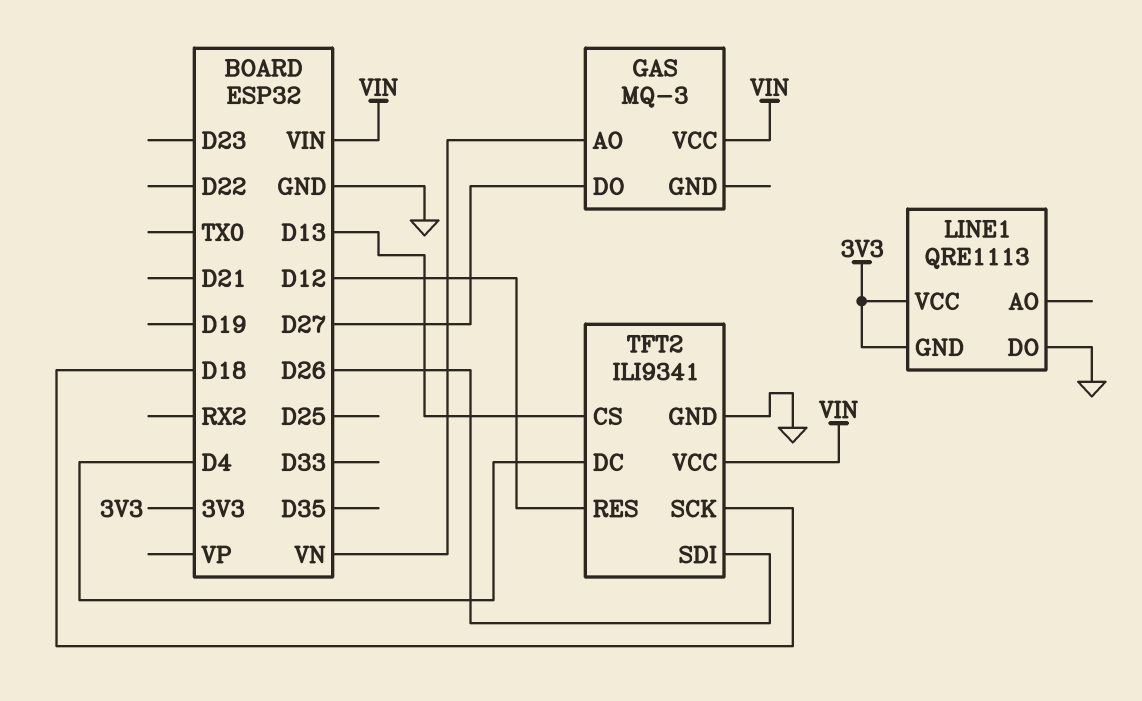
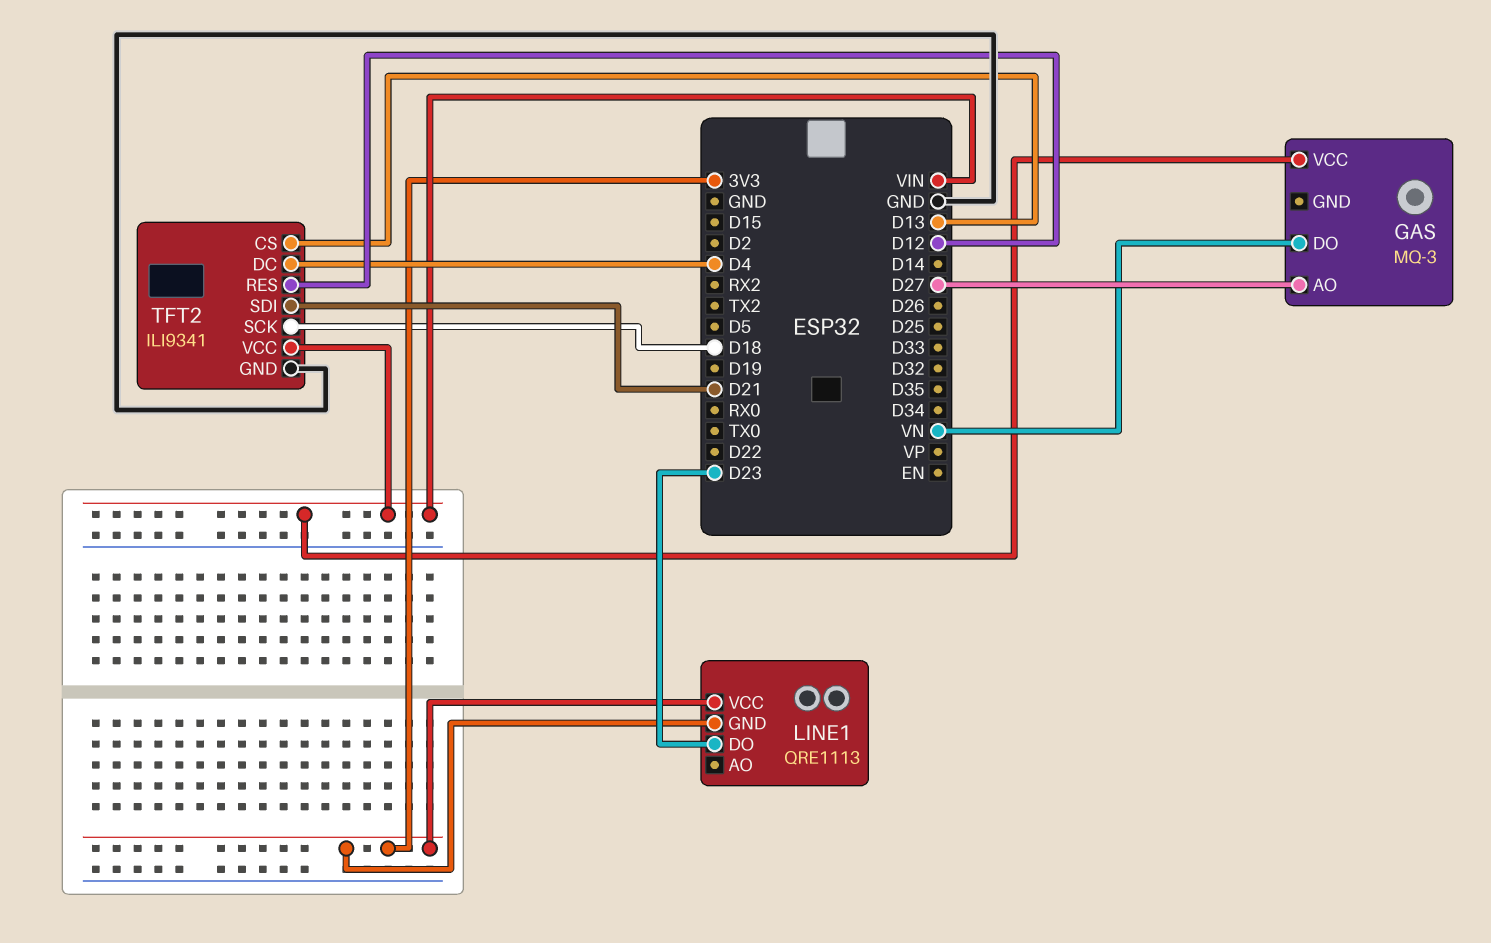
GAS pin AO: VN -> D27
GAS pin DO: D27 -> VN
LINE1 pin DO: GND -> D23
TFT2 pin SDI: D26 -> D21

